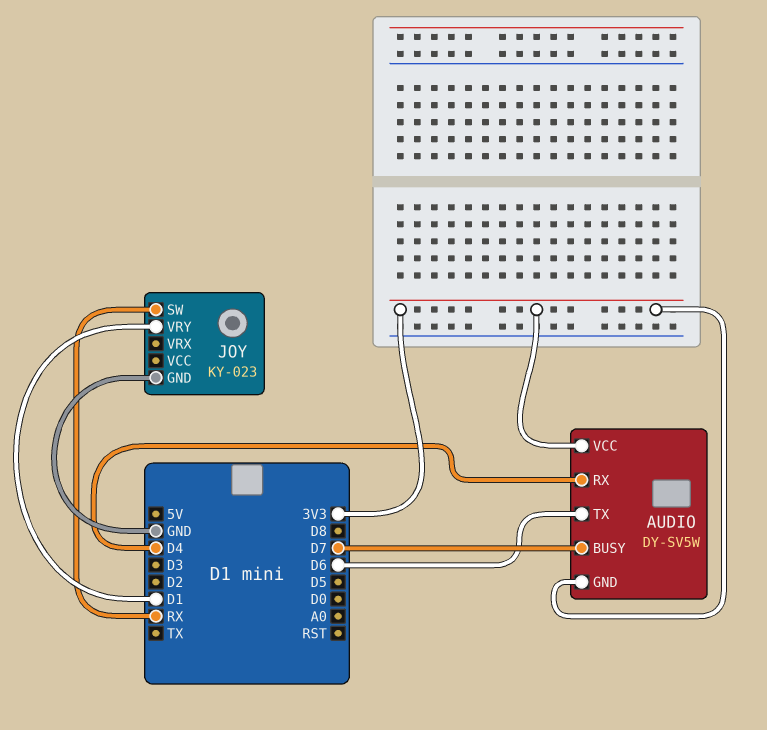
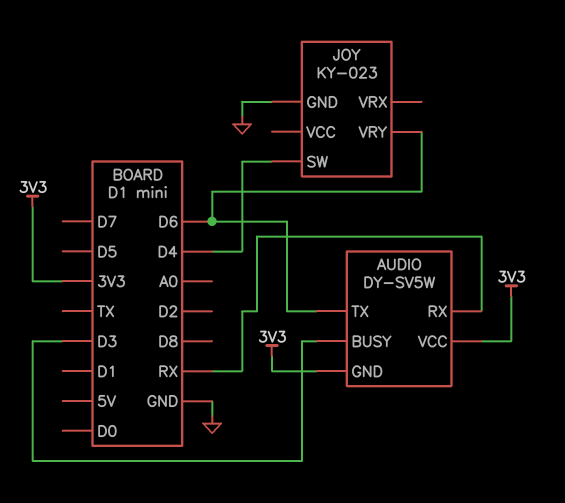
AUDIO pin BUSY: D7 -> D3
AUDIO pin RX: D4 -> RX
JOY pin SW: RX -> D4
JOY pin VRY: D1 -> D6

